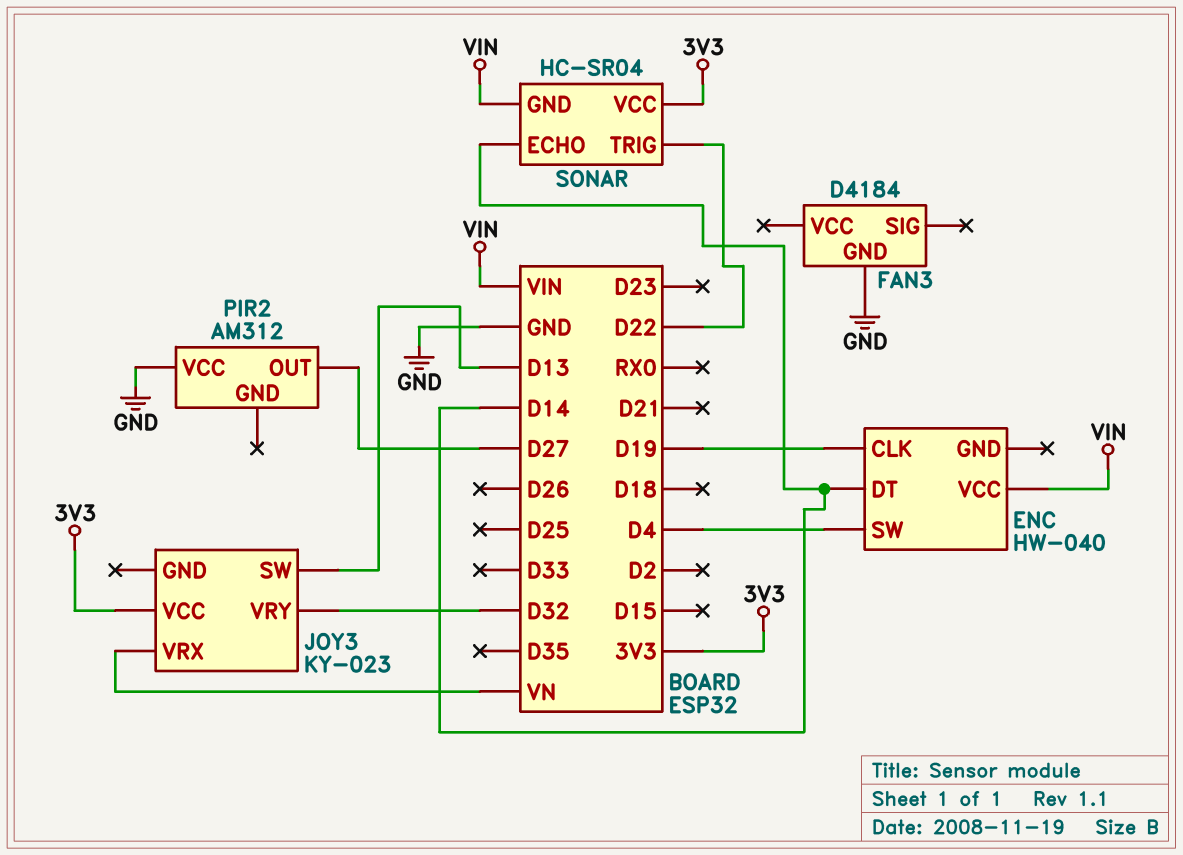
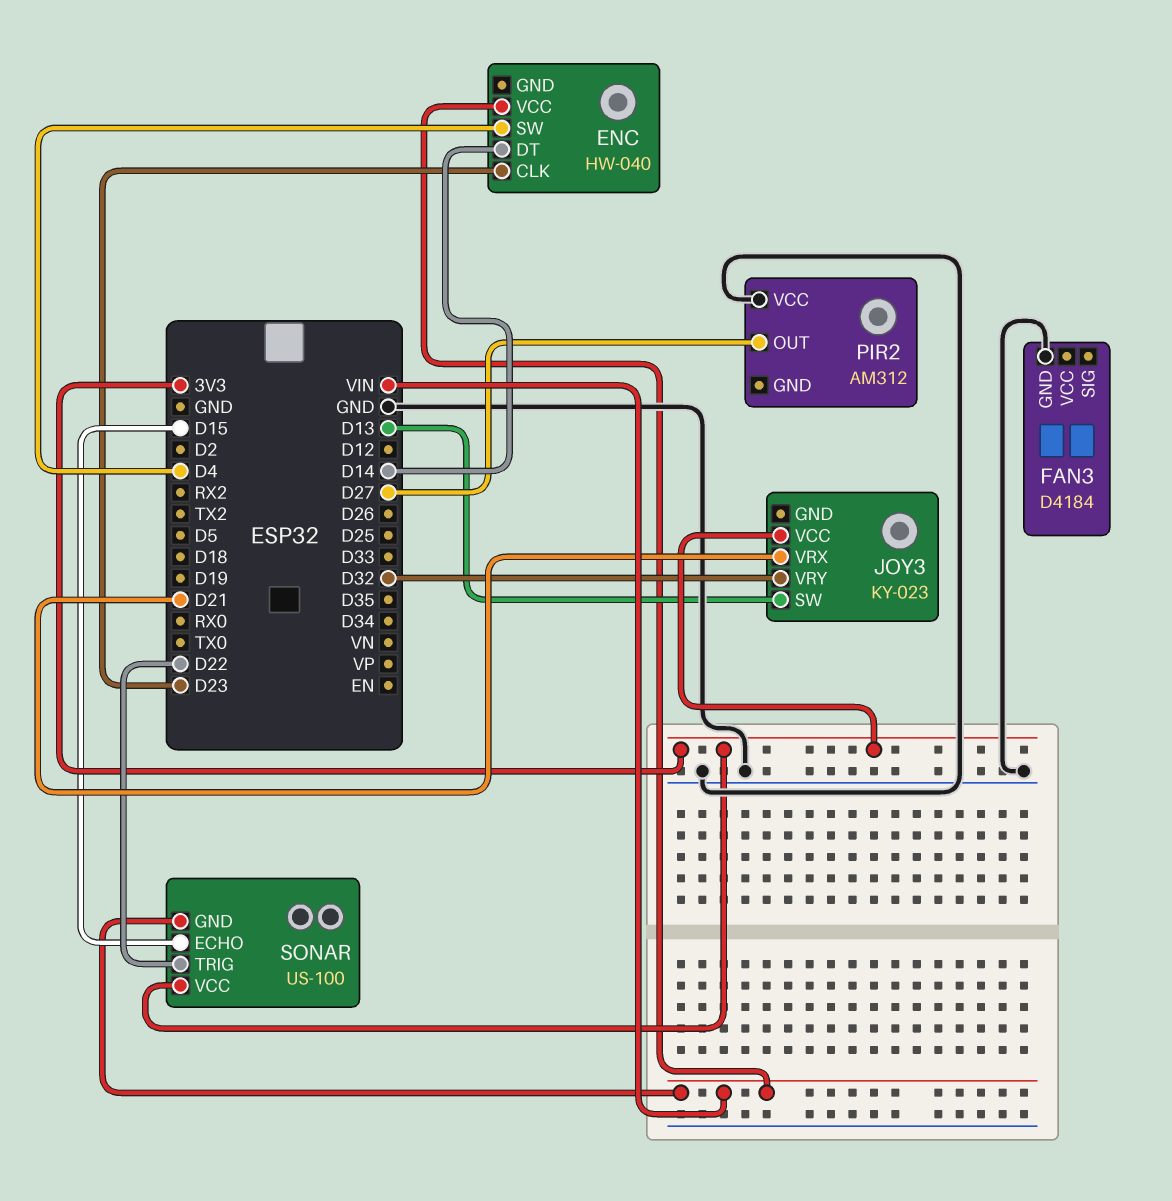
ENC pin CLK: D19 -> D23
JOY3 pin VRX: VN -> D21
SONAR: HC-SR04 -> US-100
SONAR pin ECHO: D14 -> D15

